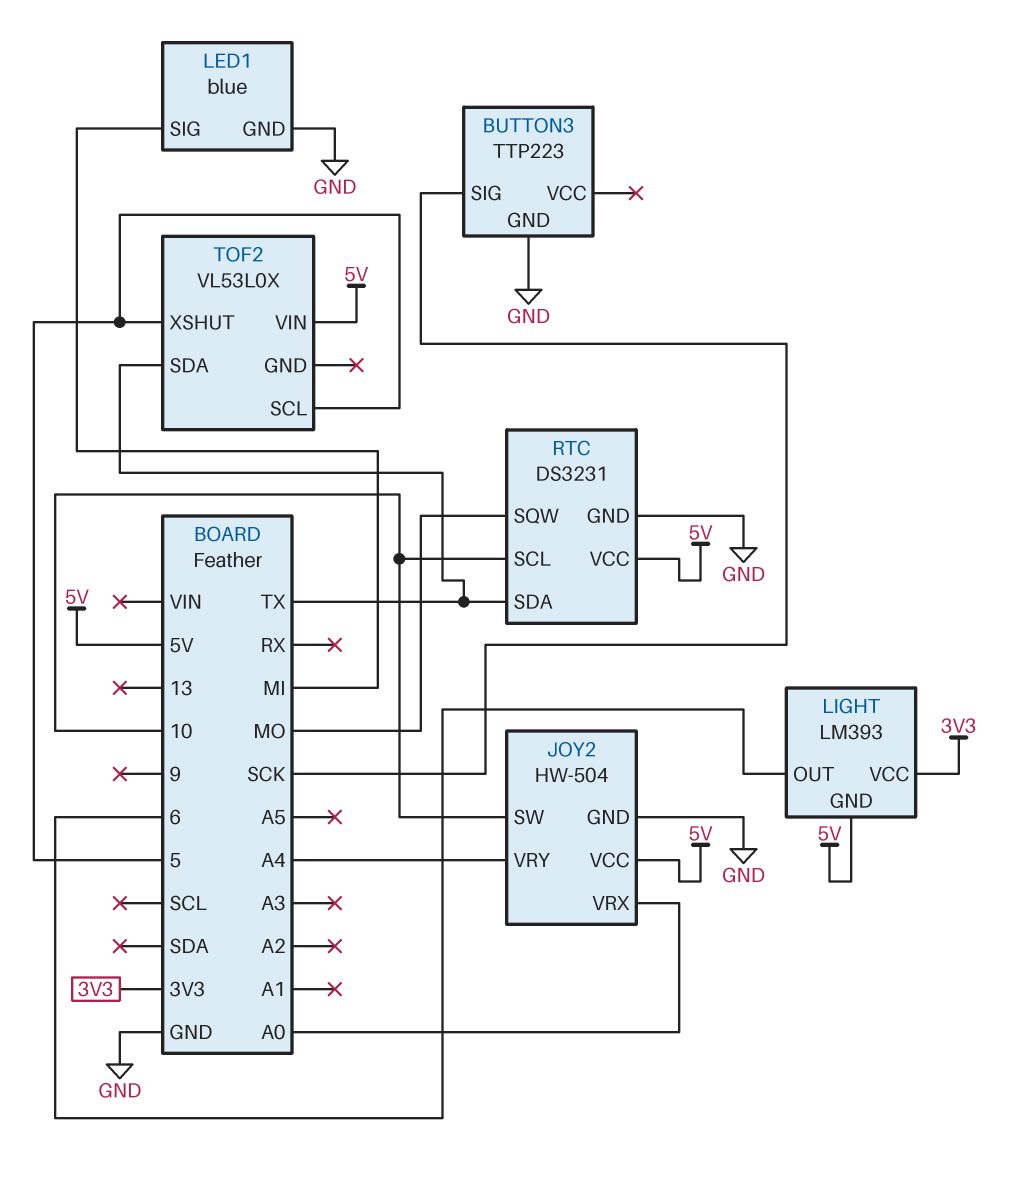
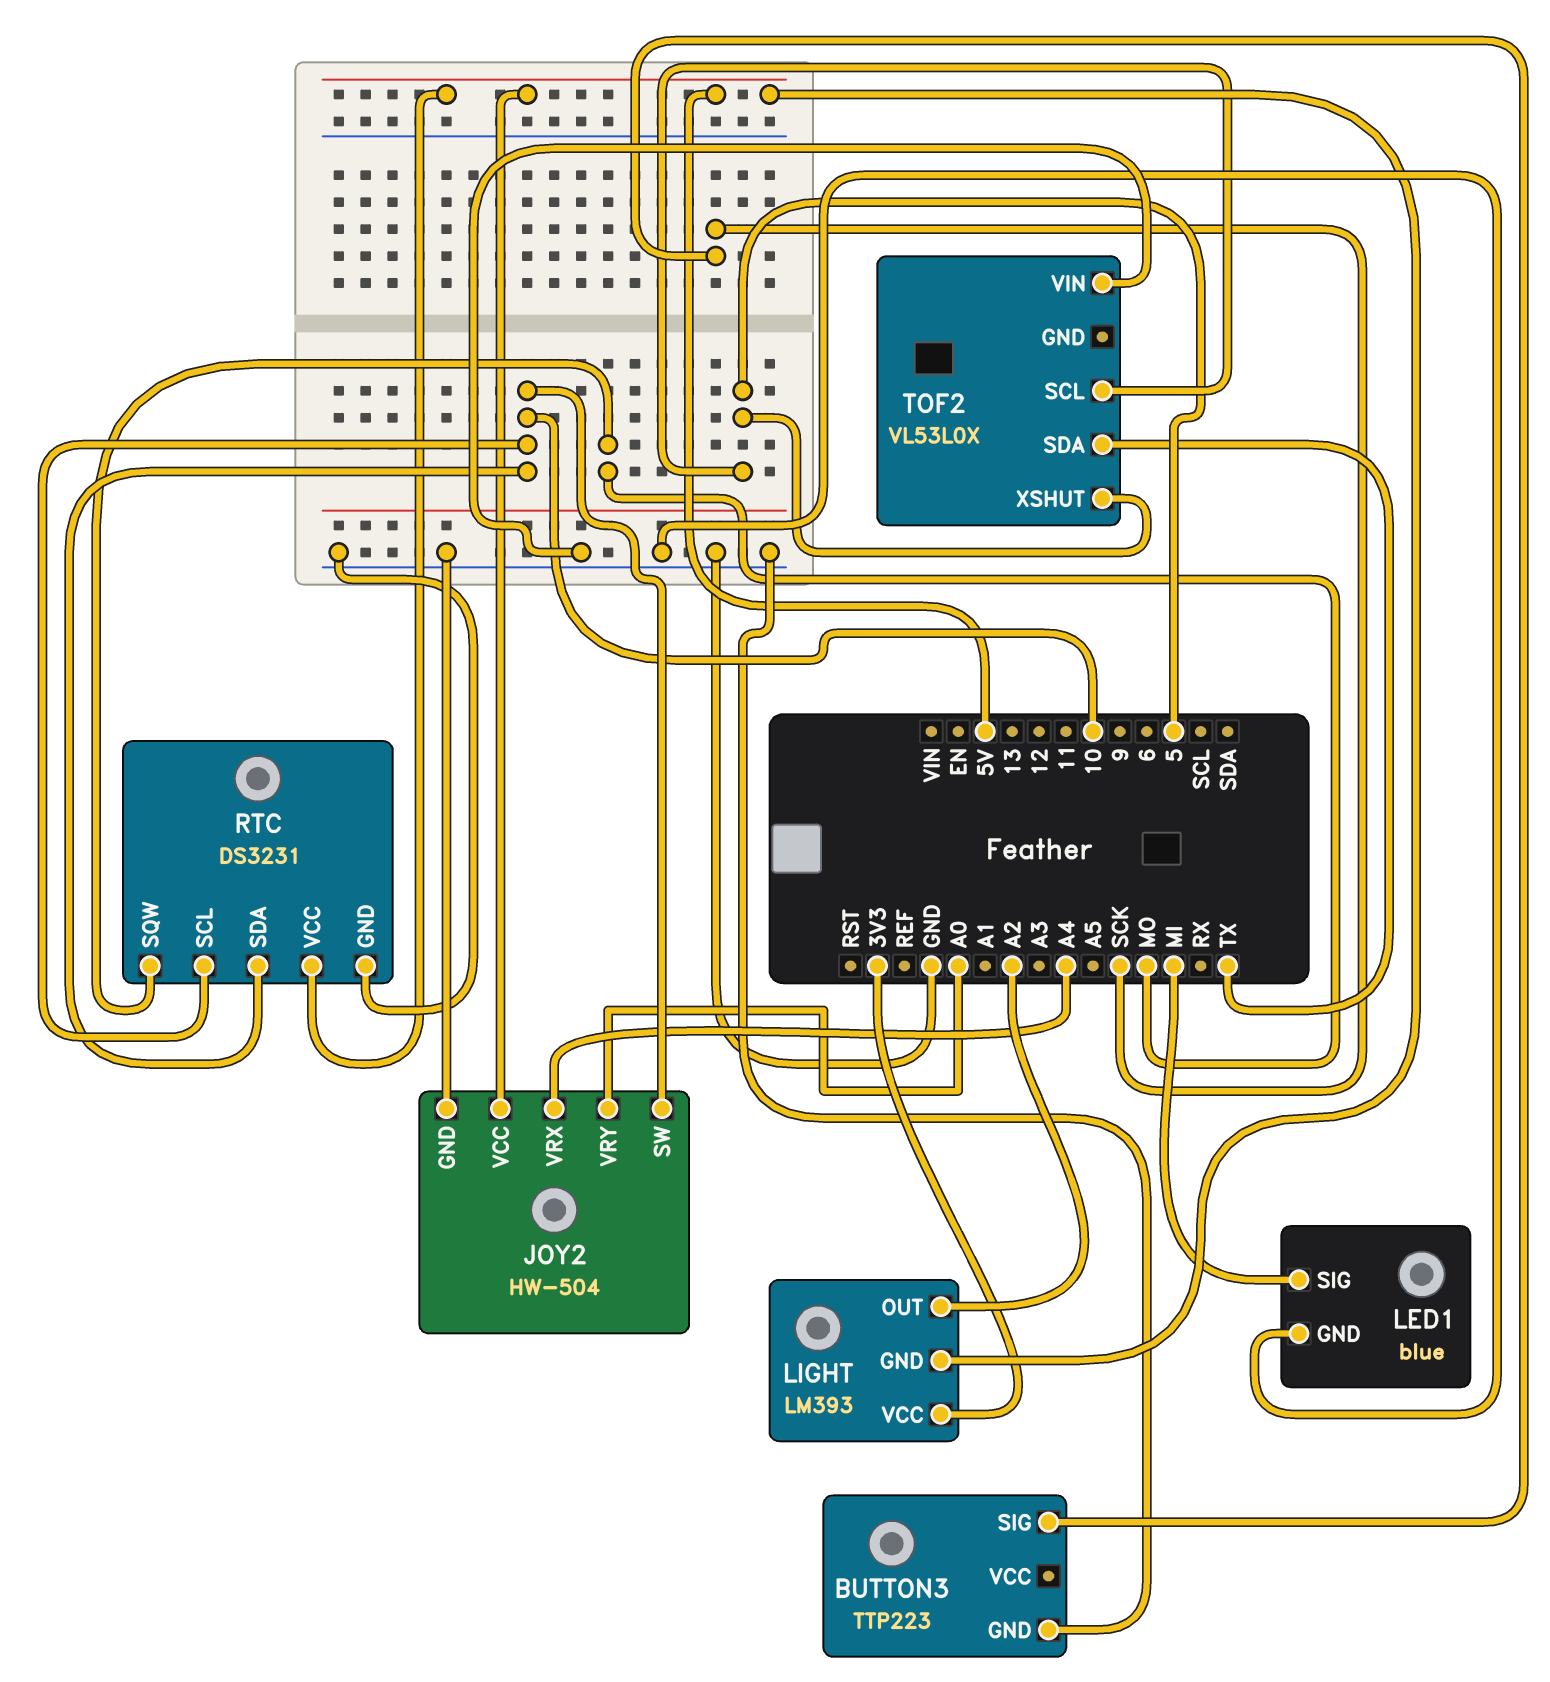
JOY2 pin VRX: A0 -> A4
JOY2 pin VRY: A4 -> A0
LIGHT pin OUT: 6 -> A2
RTC pin SDA: TX -> 10
TOF2 pin VIN: 5V -> GND

